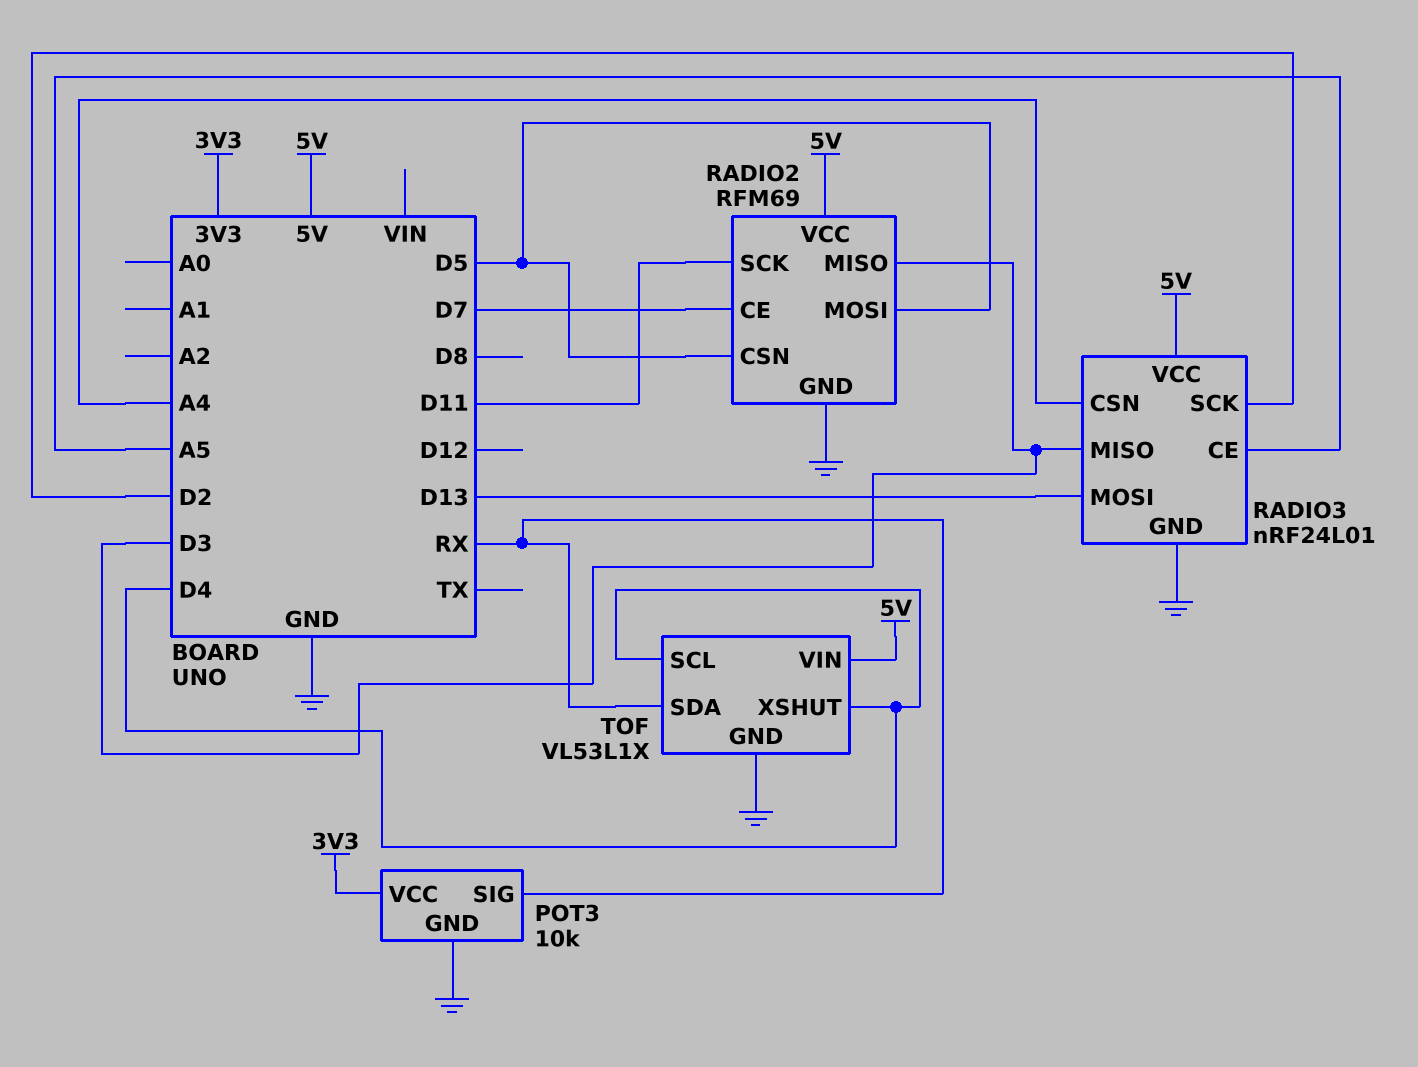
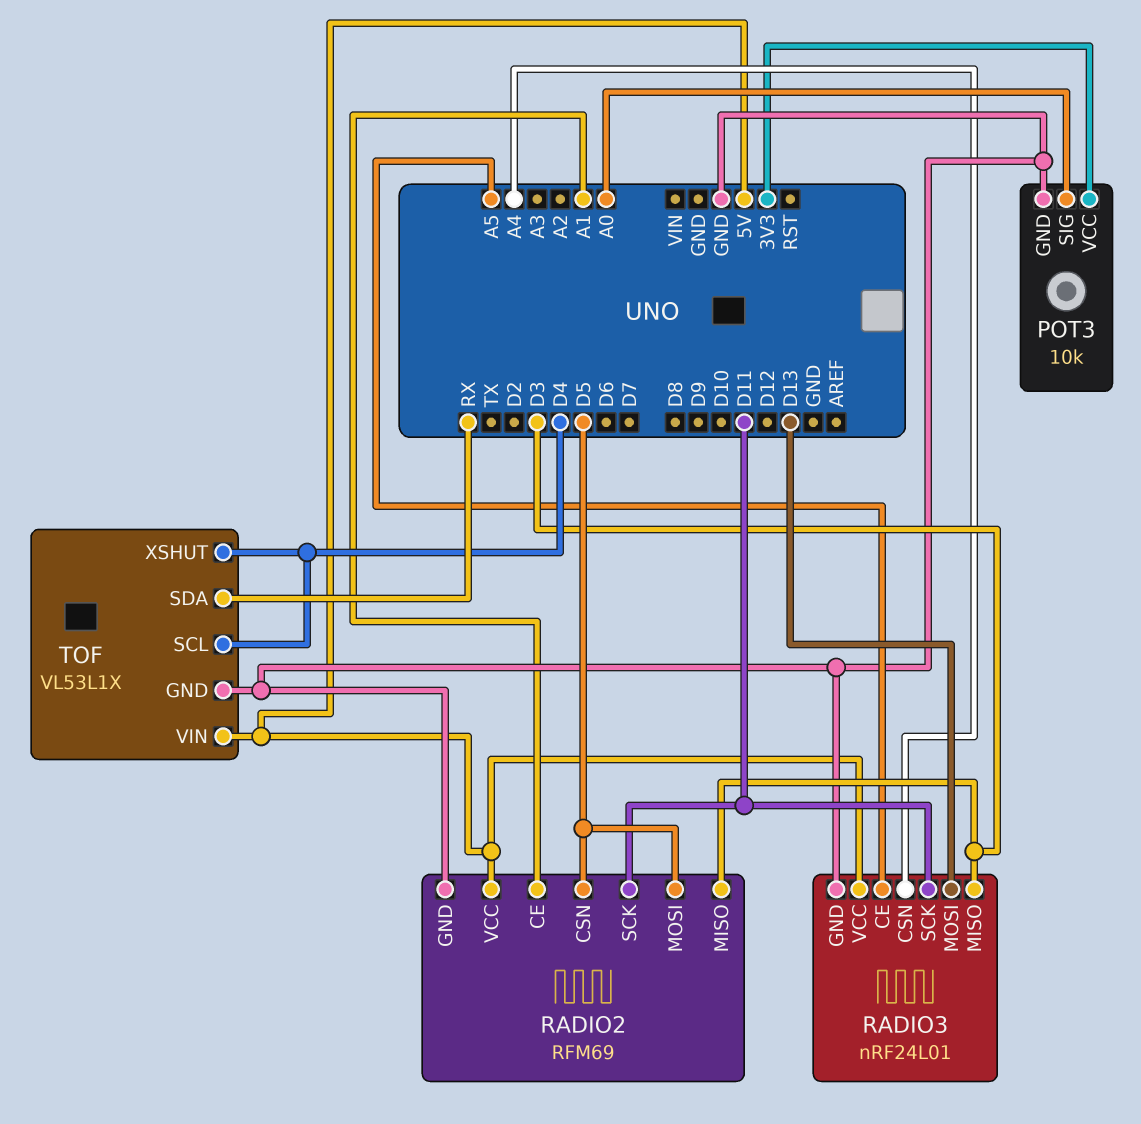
POT3 pin SIG: RX -> A0
RADIO2 pin CE: D7 -> A1
RADIO3 pin SCK: D2 -> D11

